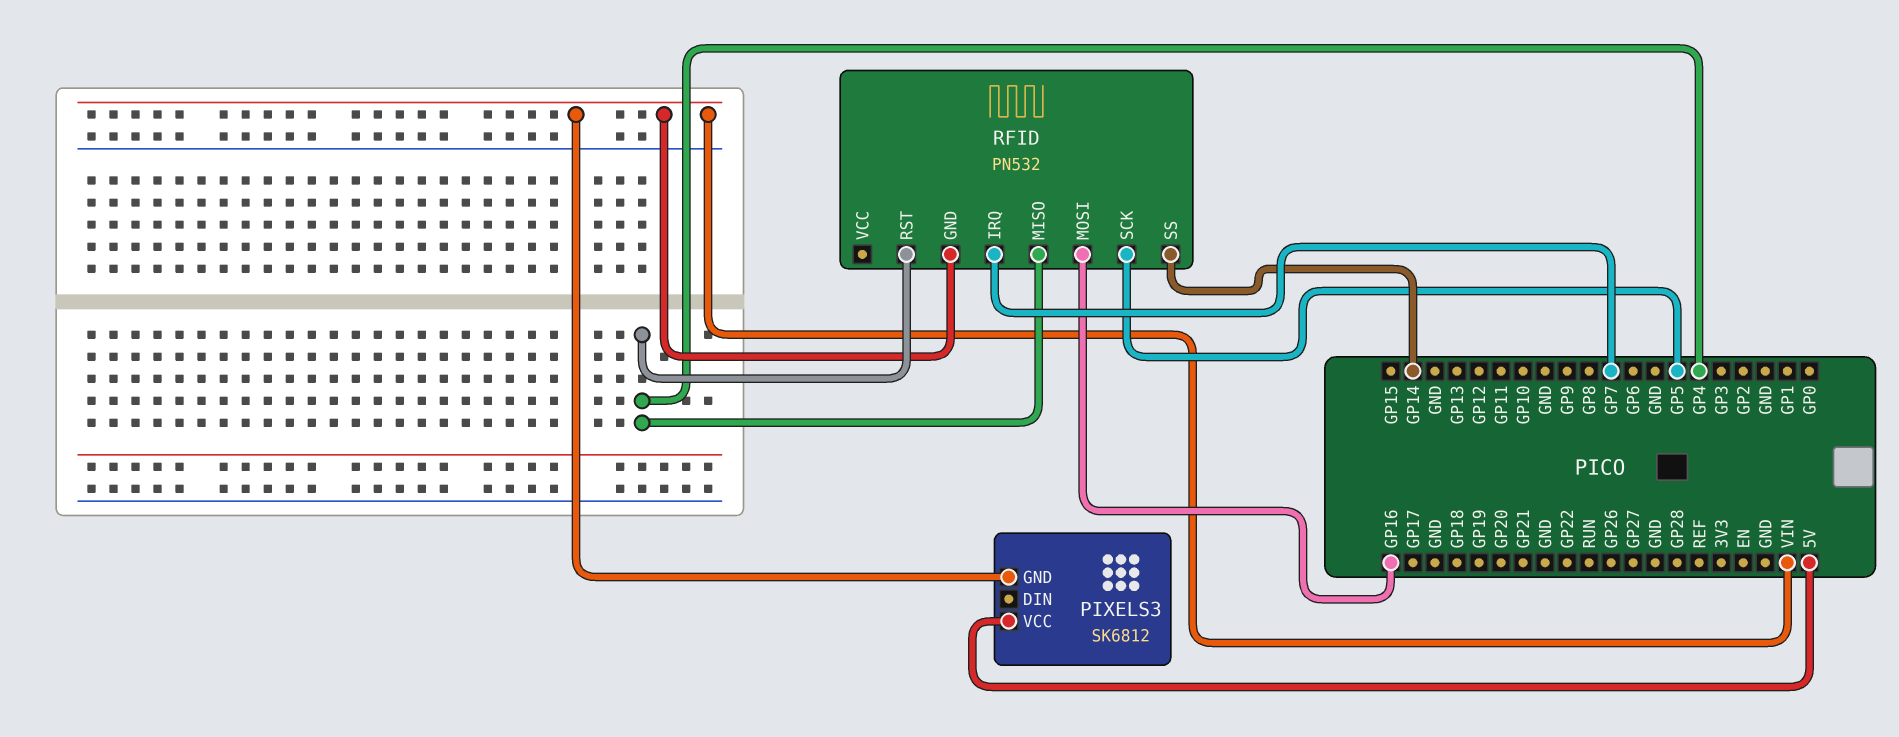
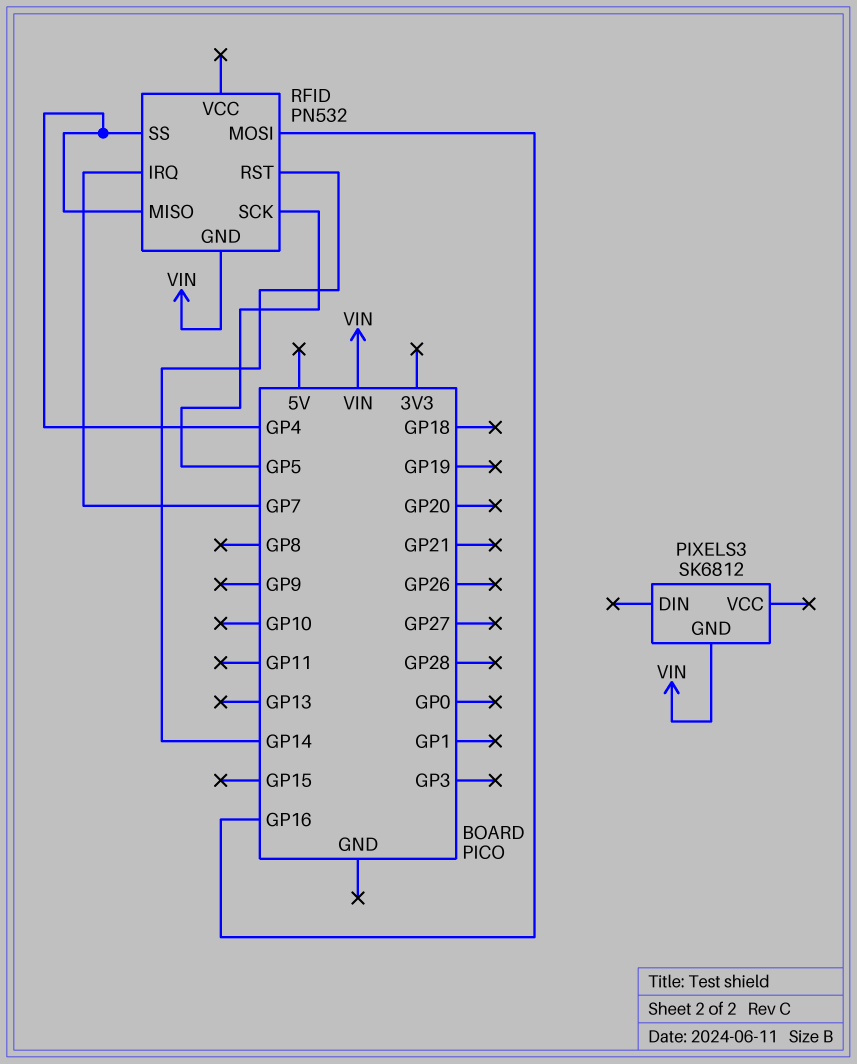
PIXELS3 pin VCC: 5V -> none
RFID pin RST: GP4 -> GP14
RFID pin SS: GP14 -> GP4

